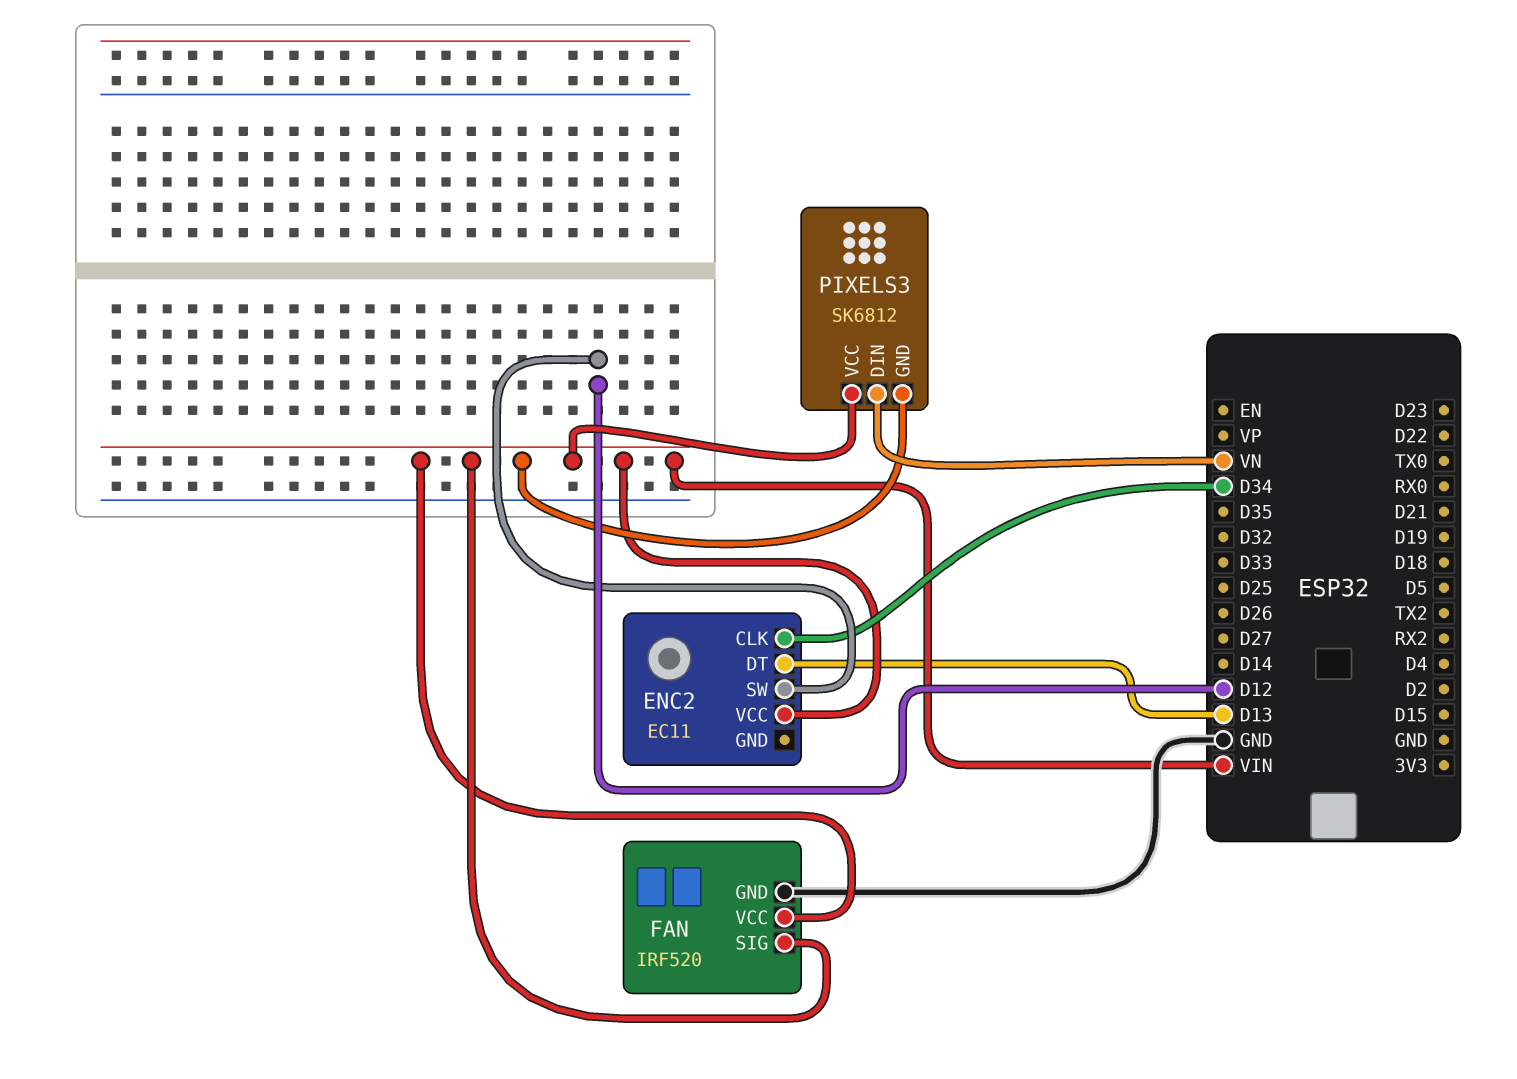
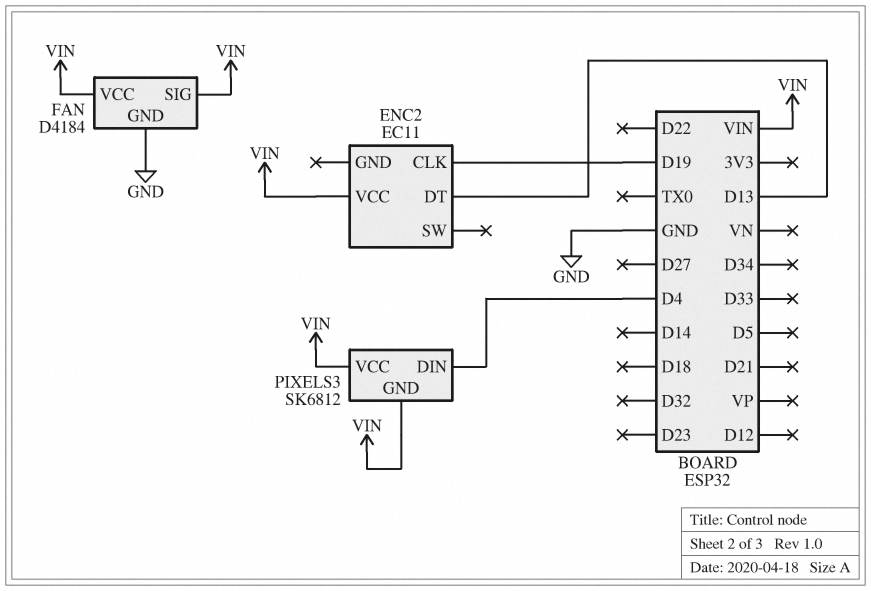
ENC2 pin CLK: D34 -> D19
ENC2 pin SW: D12 -> none
FAN: IRF520 -> D4184
PIXELS3 pin DIN: VN -> D4

